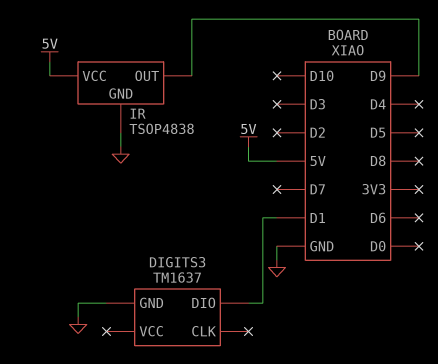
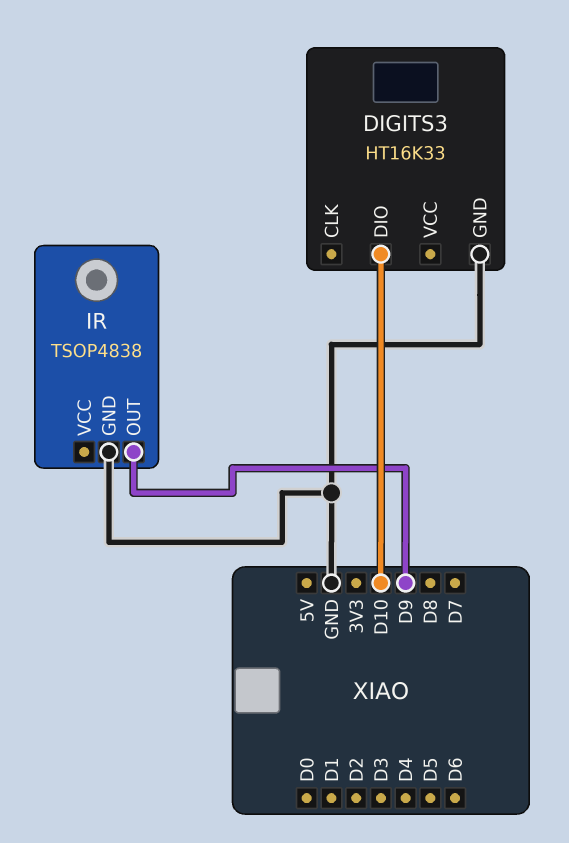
DIGITS3: TM1637 -> HT16K33
DIGITS3 pin DIO: D1 -> D10
IR pin VCC: 5V -> none

